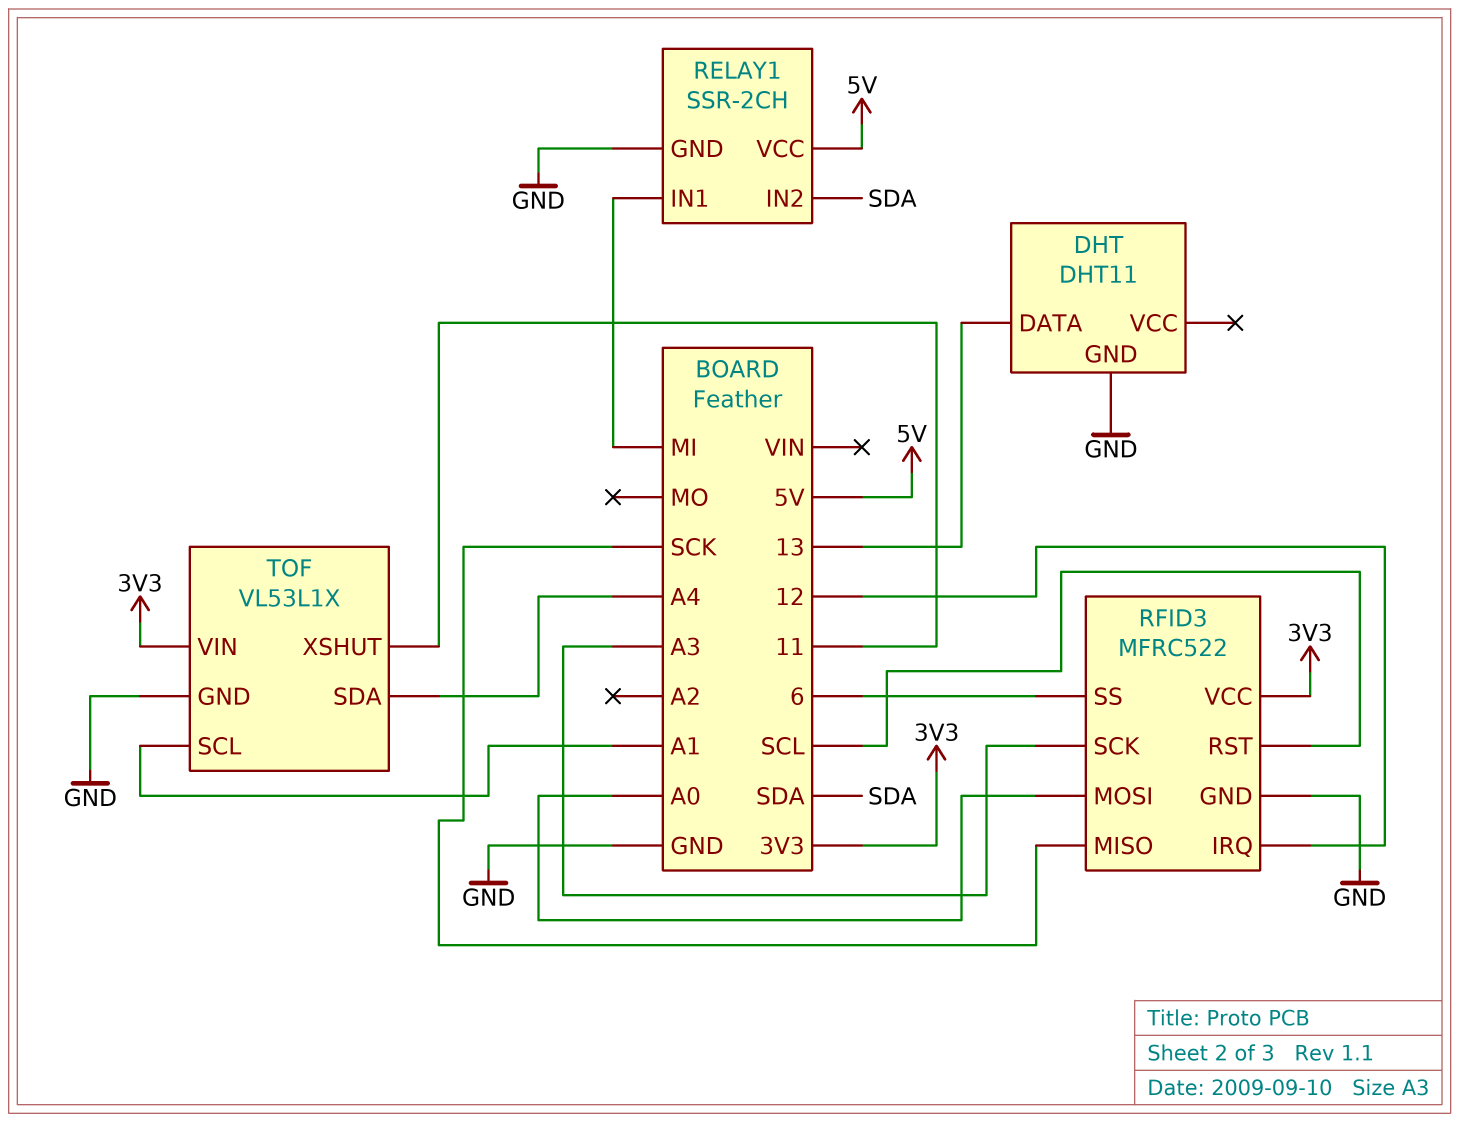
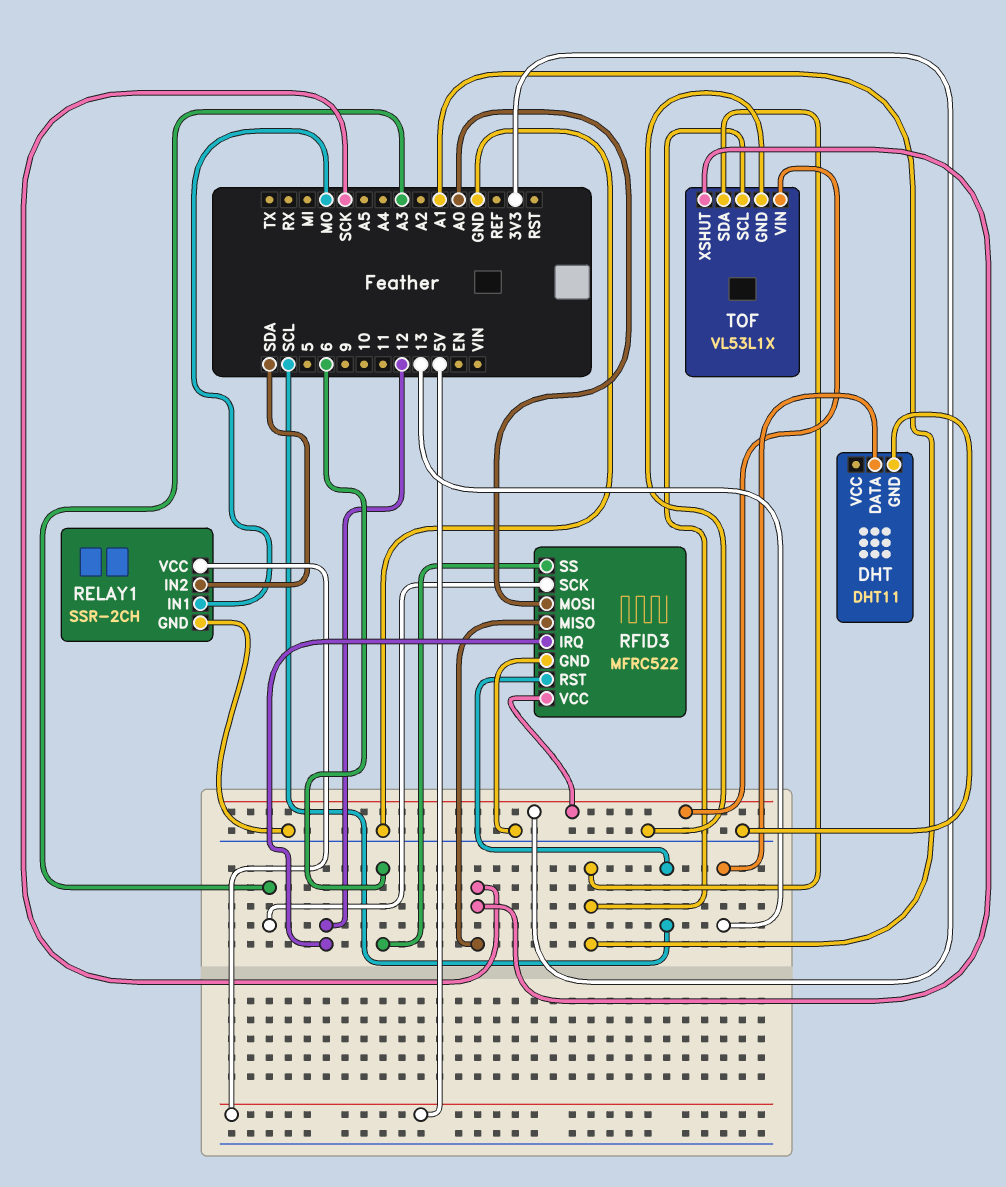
RELAY1 pin IN1: MI -> MO
TOF pin SDA: A4 -> A1
TOF pin XSHUT: 11 -> SCK

